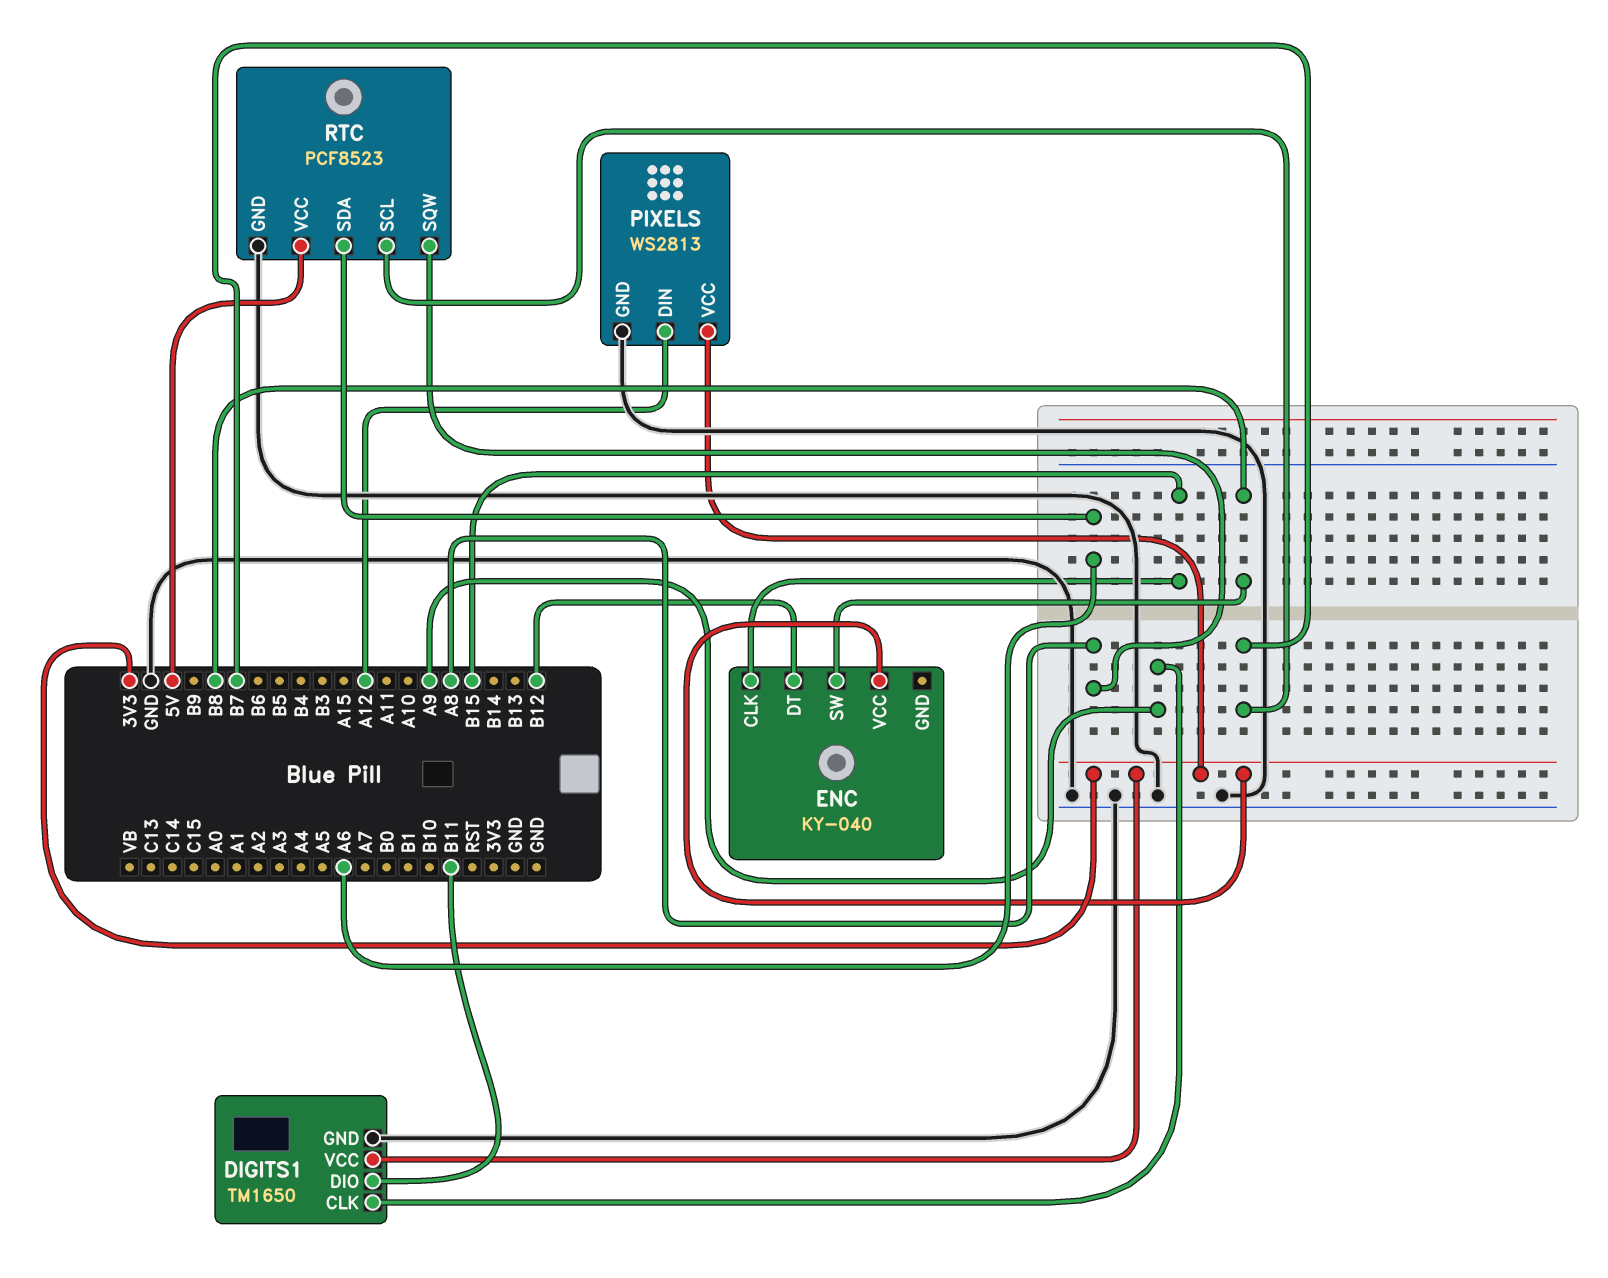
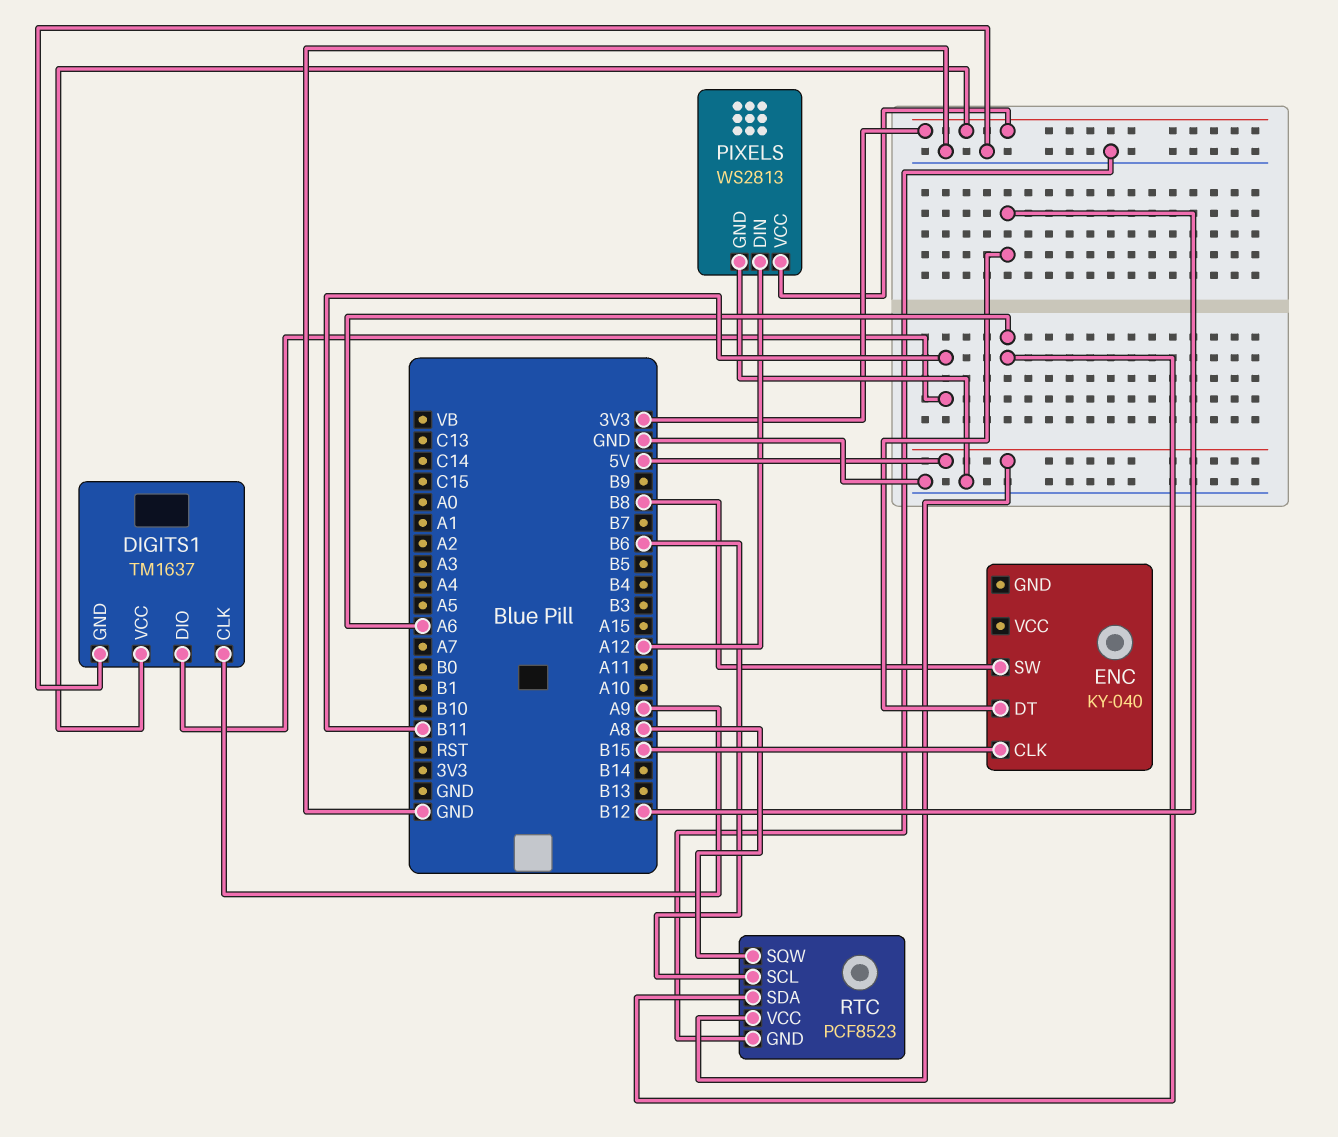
DIGITS1: TM1650 -> TM1637
ENC pin VCC: 3V3 -> none
RTC pin SCL: B7 -> B6

